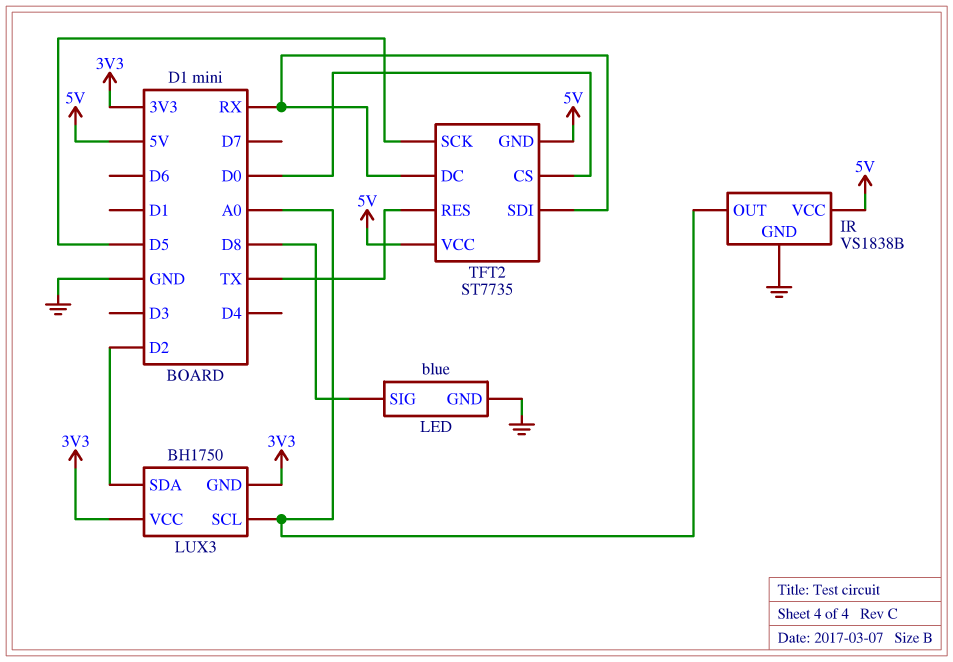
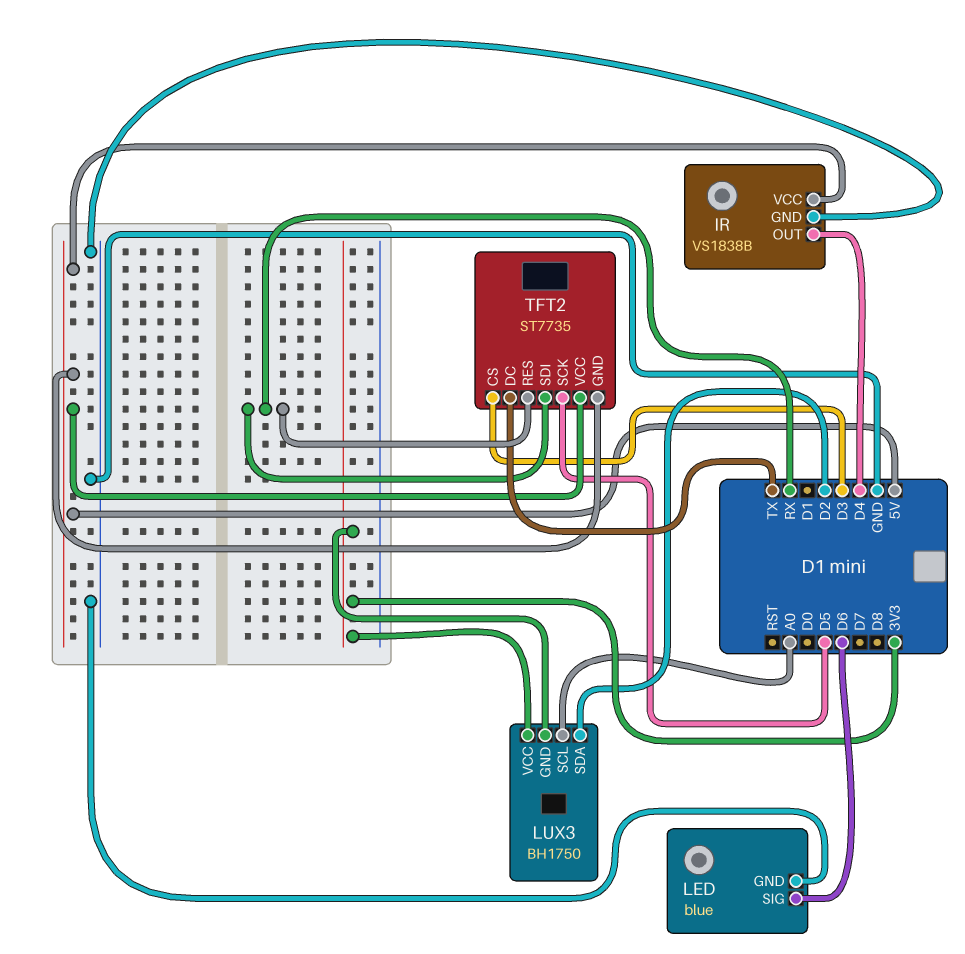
IR pin OUT: A0 -> D4
LED pin SIG: D8 -> D6
TFT2 pin CS: D0 -> D3
TFT2 pin DC: RX -> TX
TFT2 pin RES: TX -> RX

